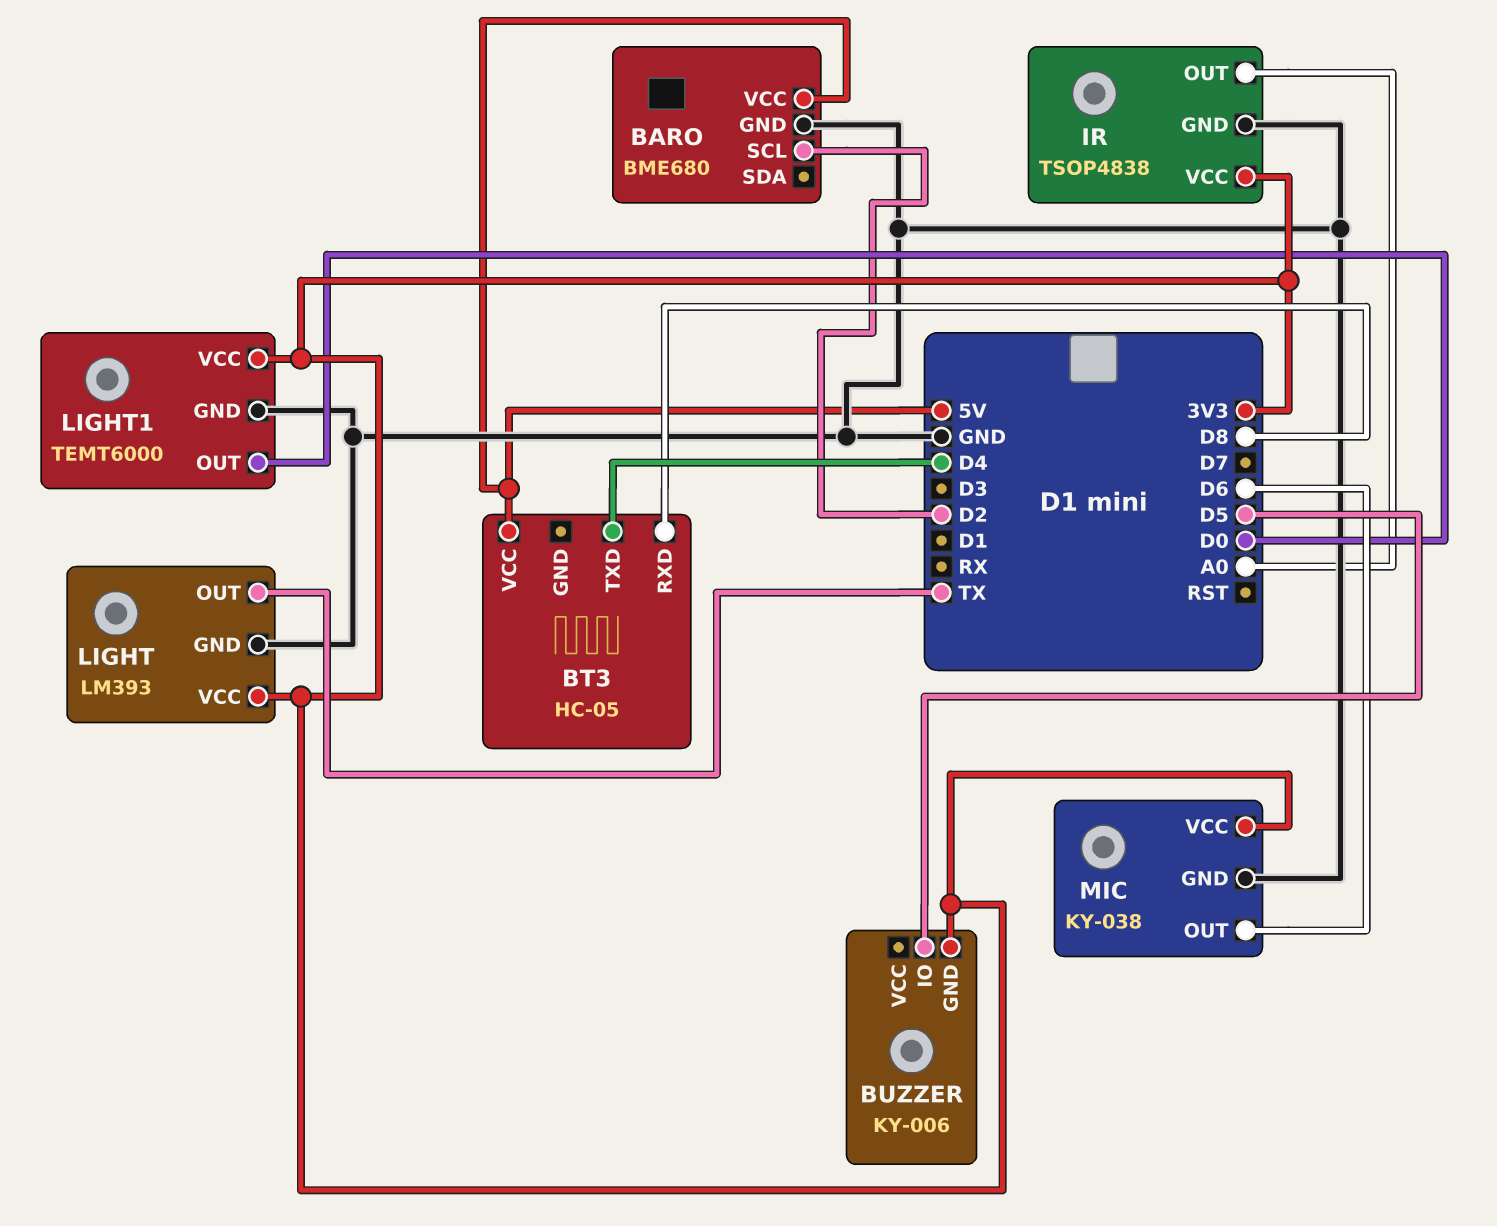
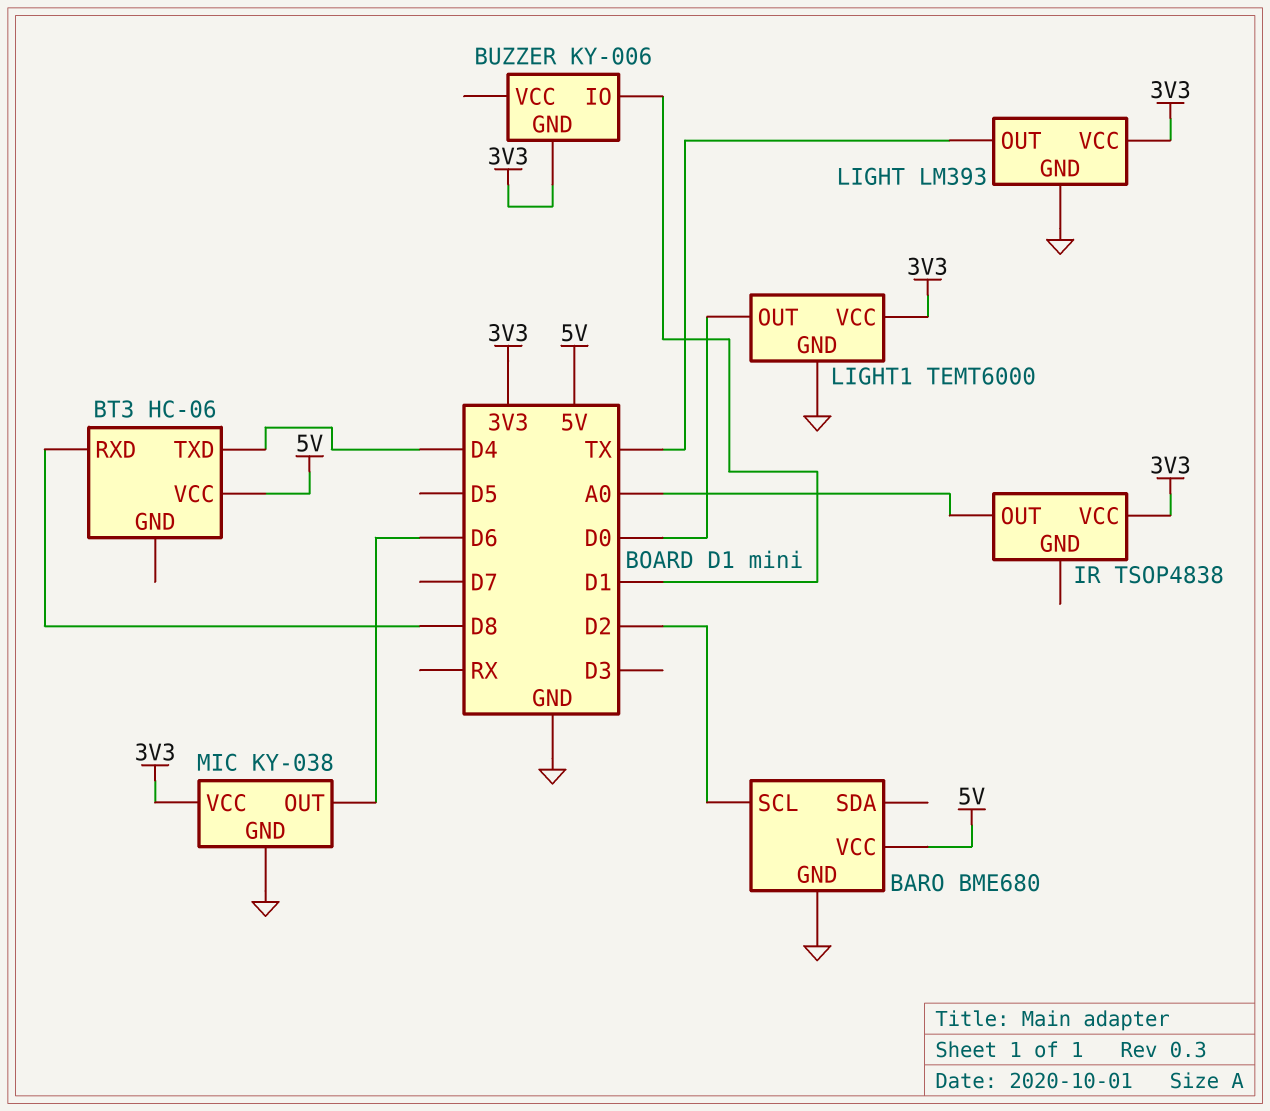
BT3: HC-05 -> HC-06
BUZZER pin IO: D5 -> D1
IR pin GND: GND -> none

